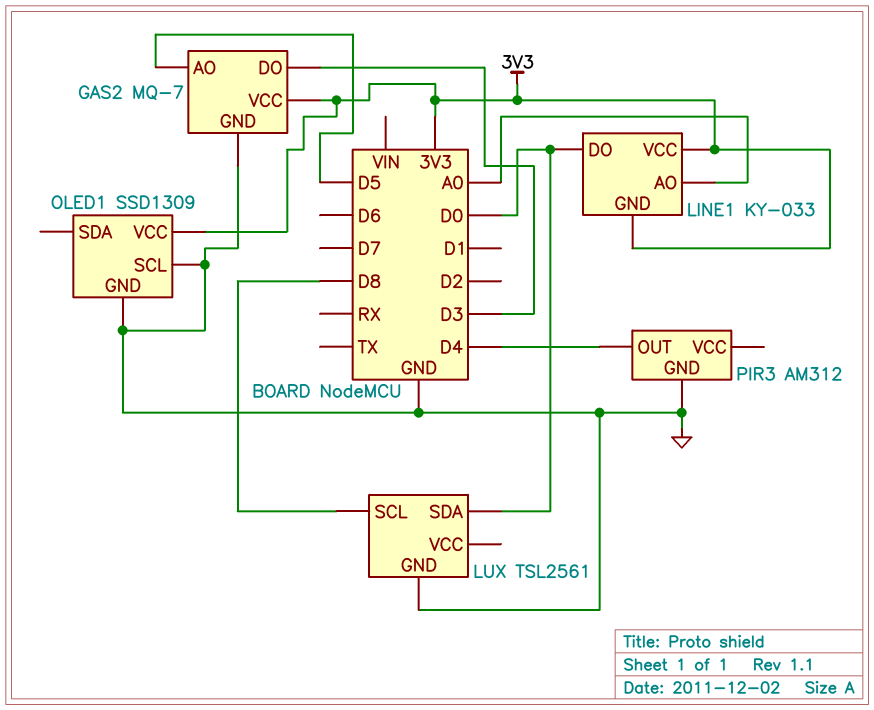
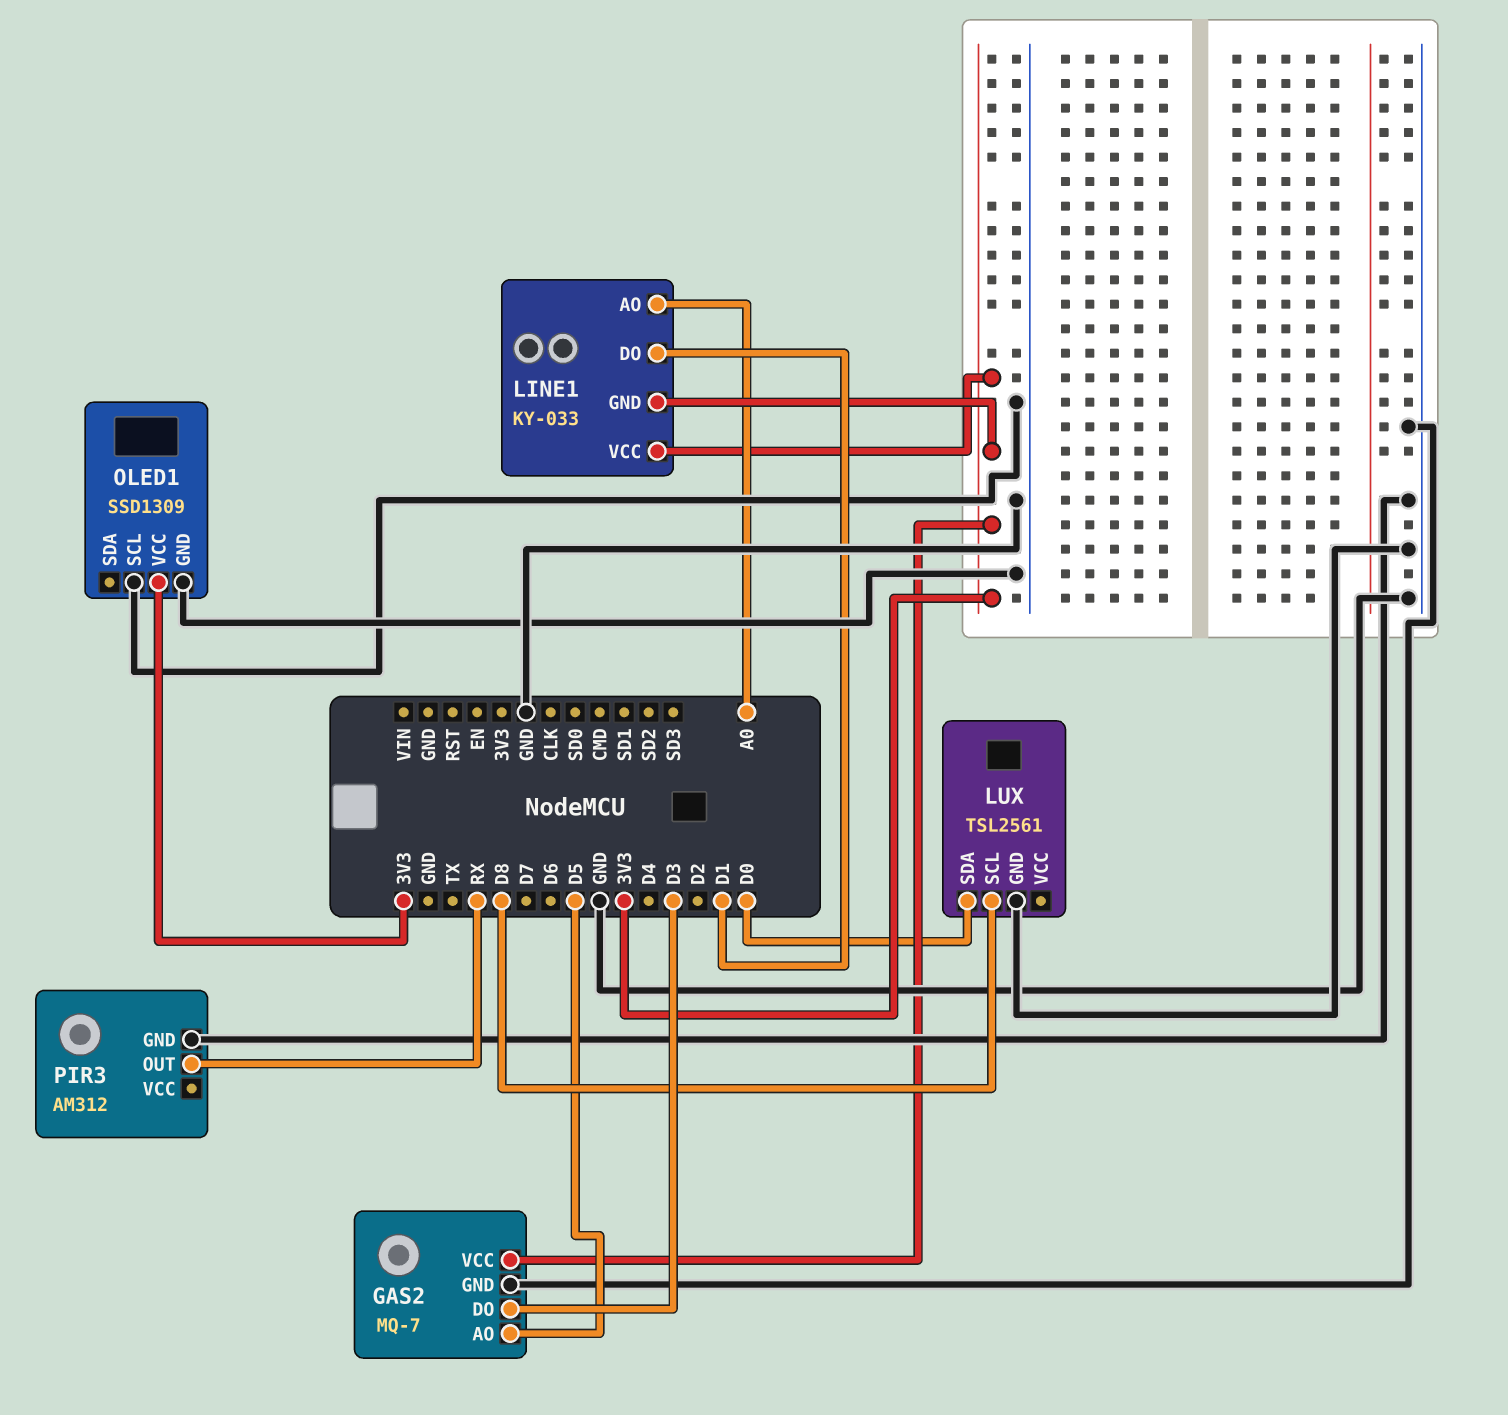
LINE1 pin DO: D0 -> D1
PIR3 pin OUT: D4 -> RX

